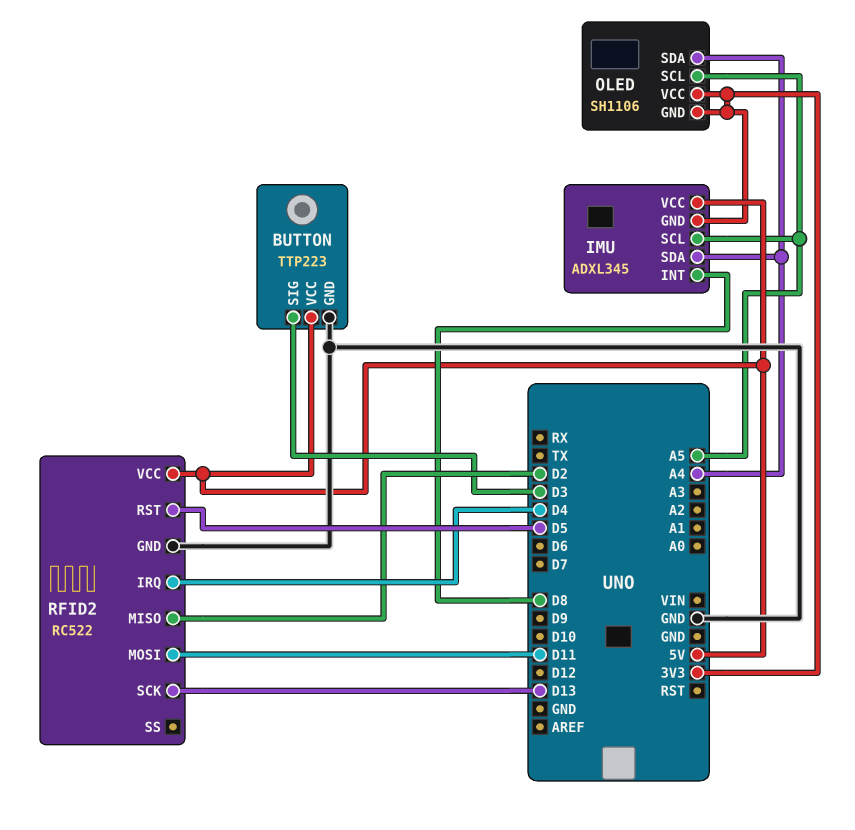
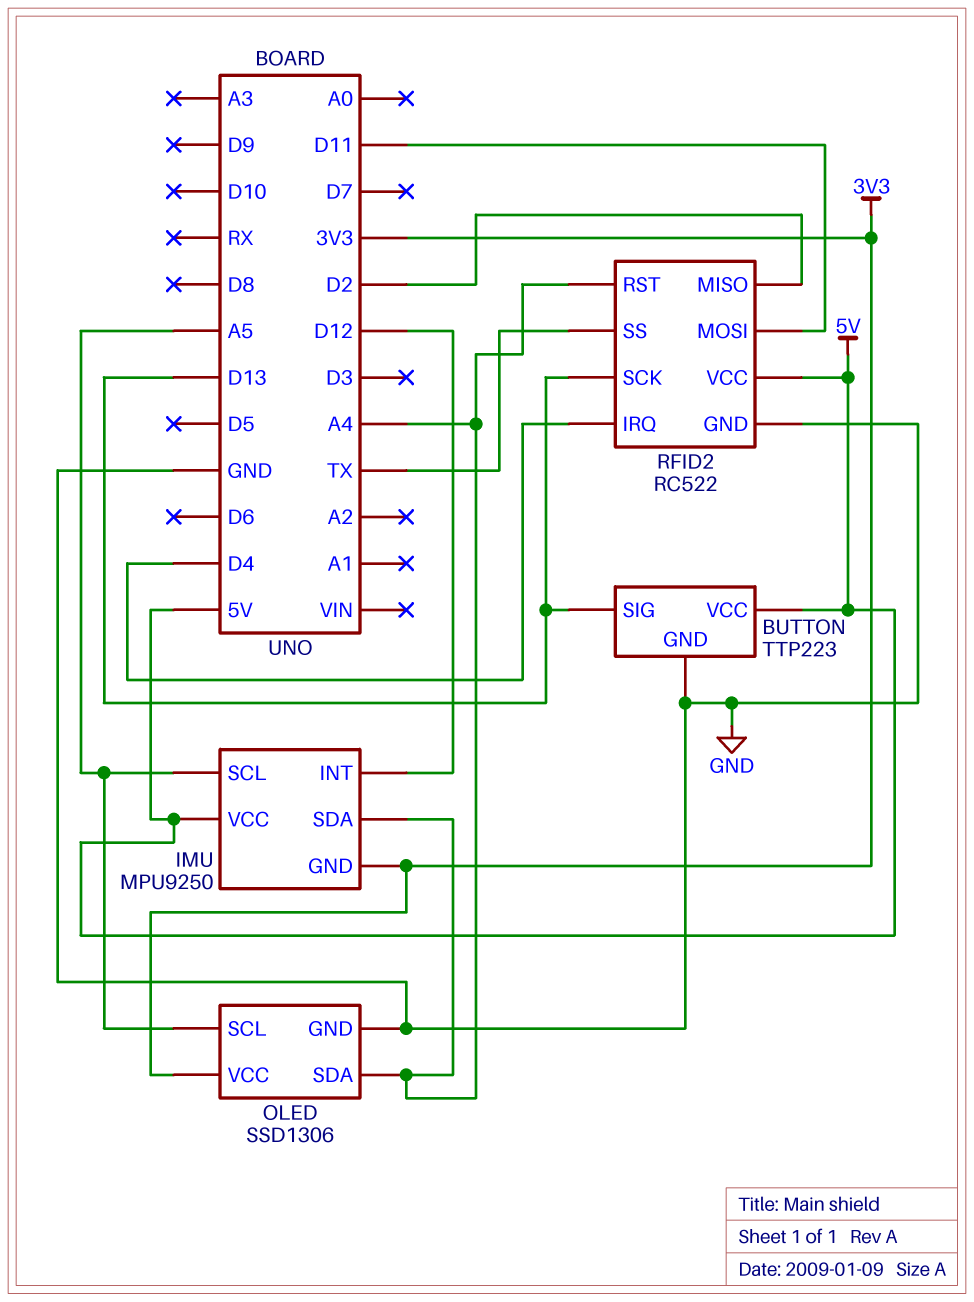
BUTTON pin SIG: D3 -> D13
IMU: ADXL345 -> MPU9250
IMU pin INT: D8 -> D12
OLED: SH1106 -> SSD1306
OLED pin GND: 3V3 -> GND
RFID2 pin RST: D5 -> A4
RFID2 pin SS: none -> TX

